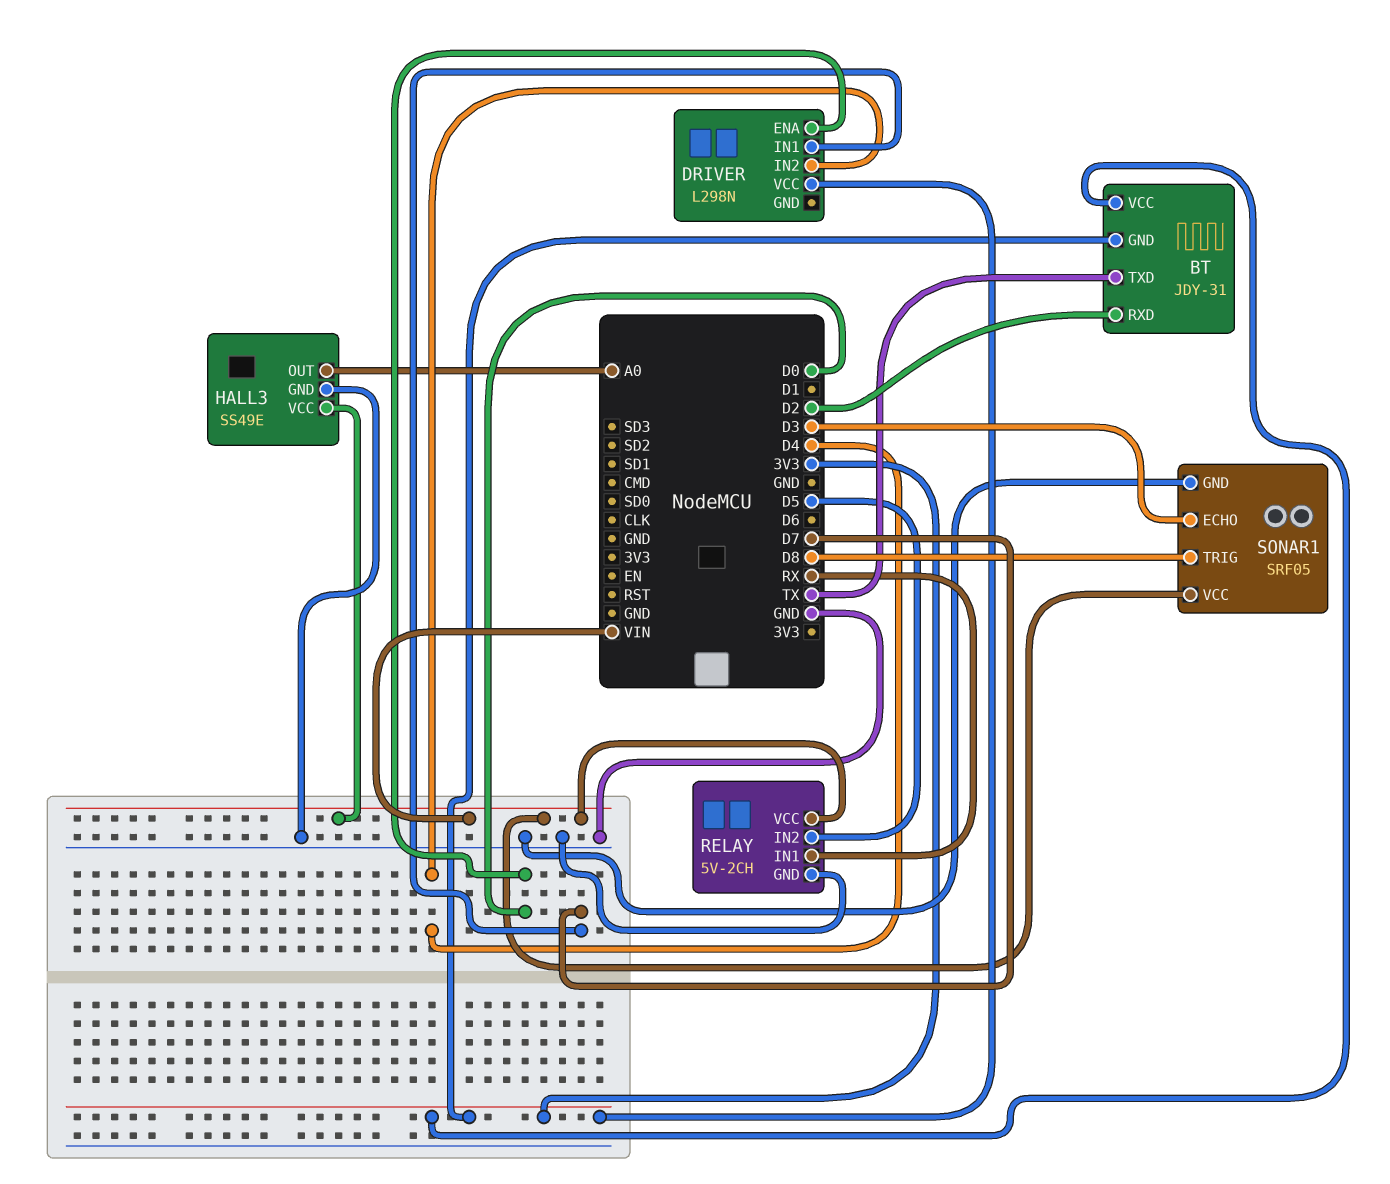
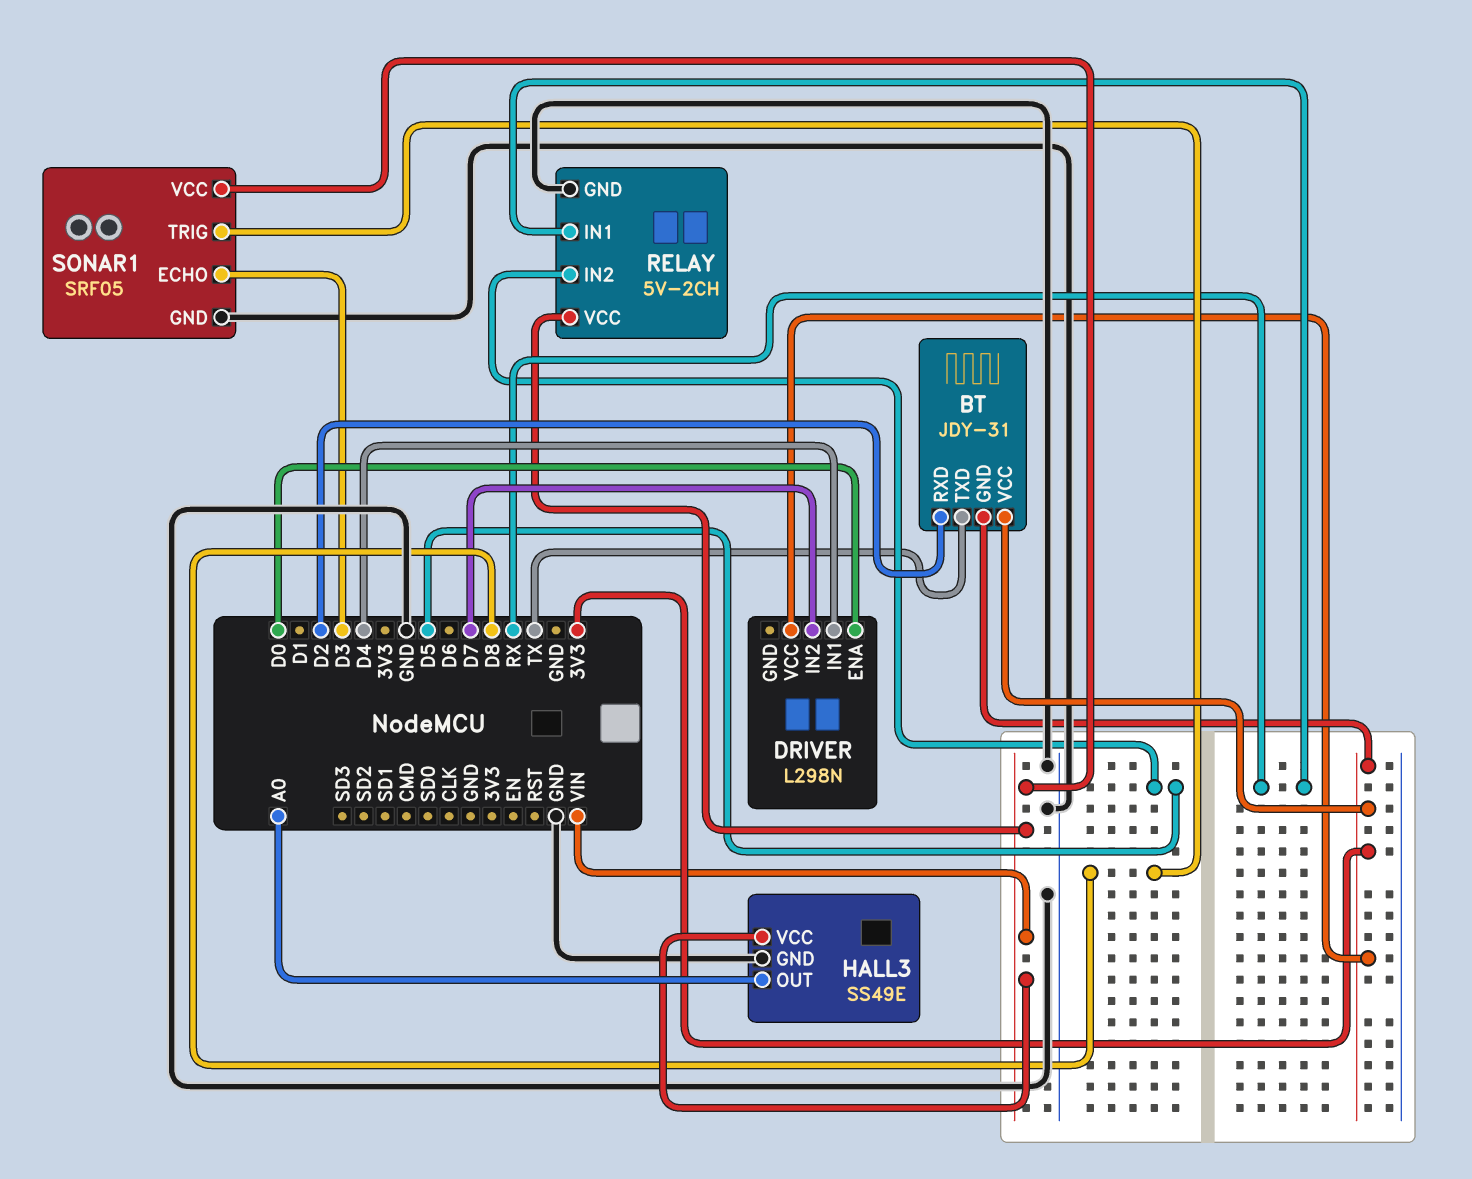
DRIVER pin IN1: D7 -> D4
DRIVER pin IN2: D4 -> D7

